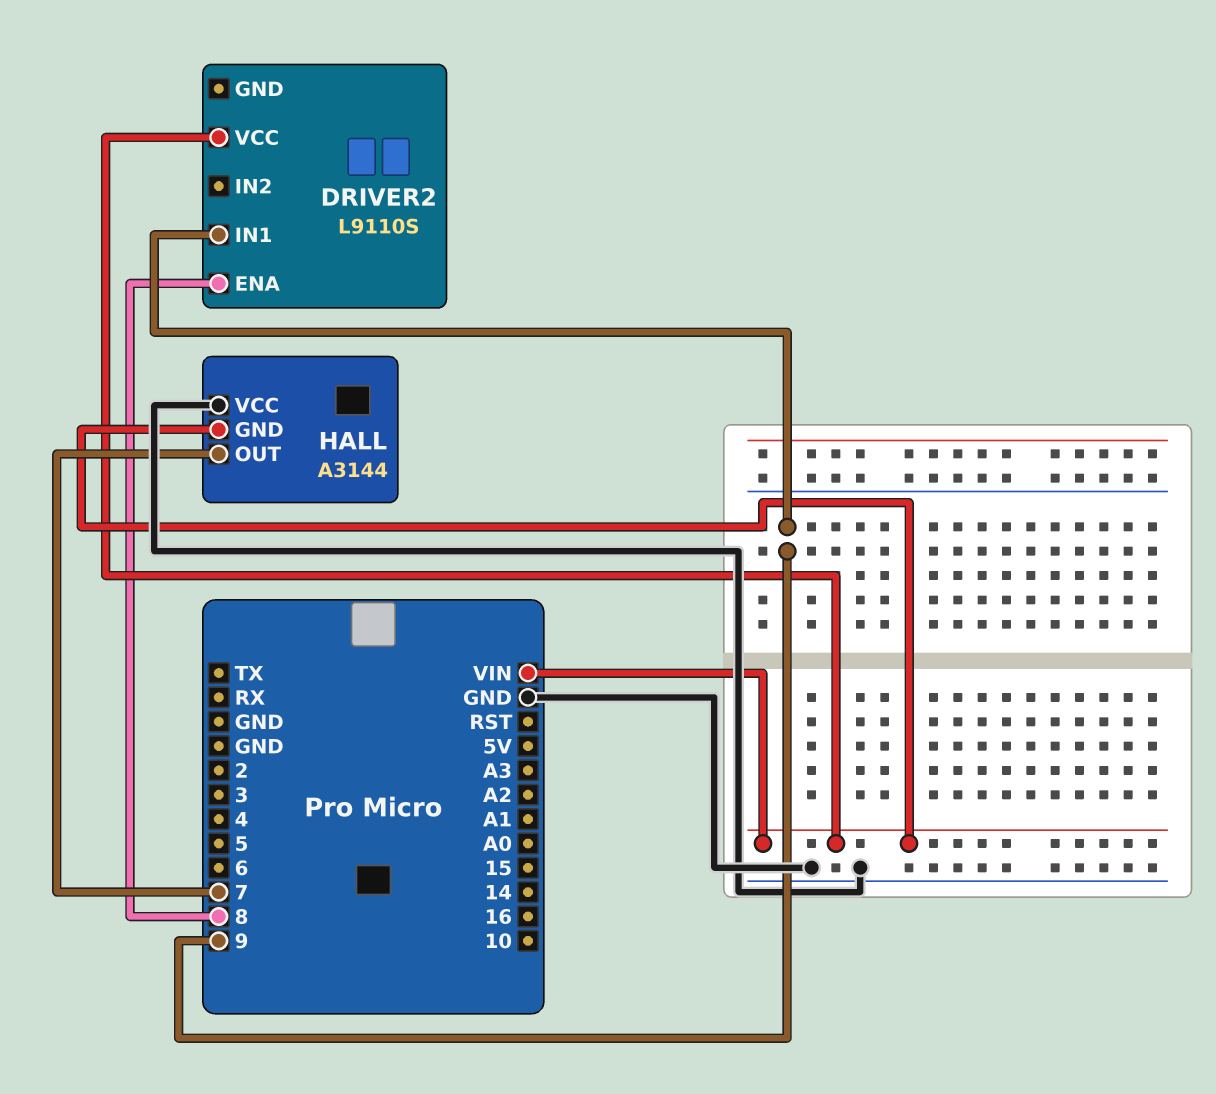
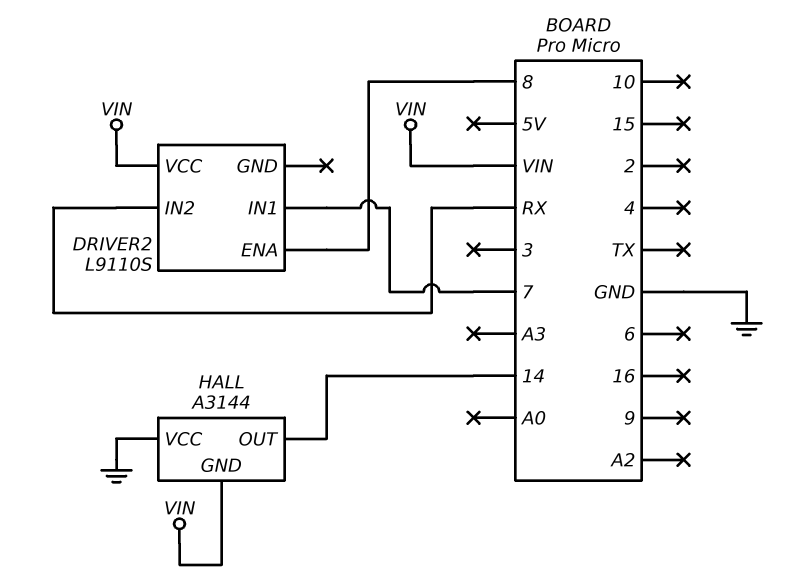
DRIVER2 pin IN1: 9 -> 7
DRIVER2 pin IN2: none -> RX
HALL pin OUT: 7 -> 14

